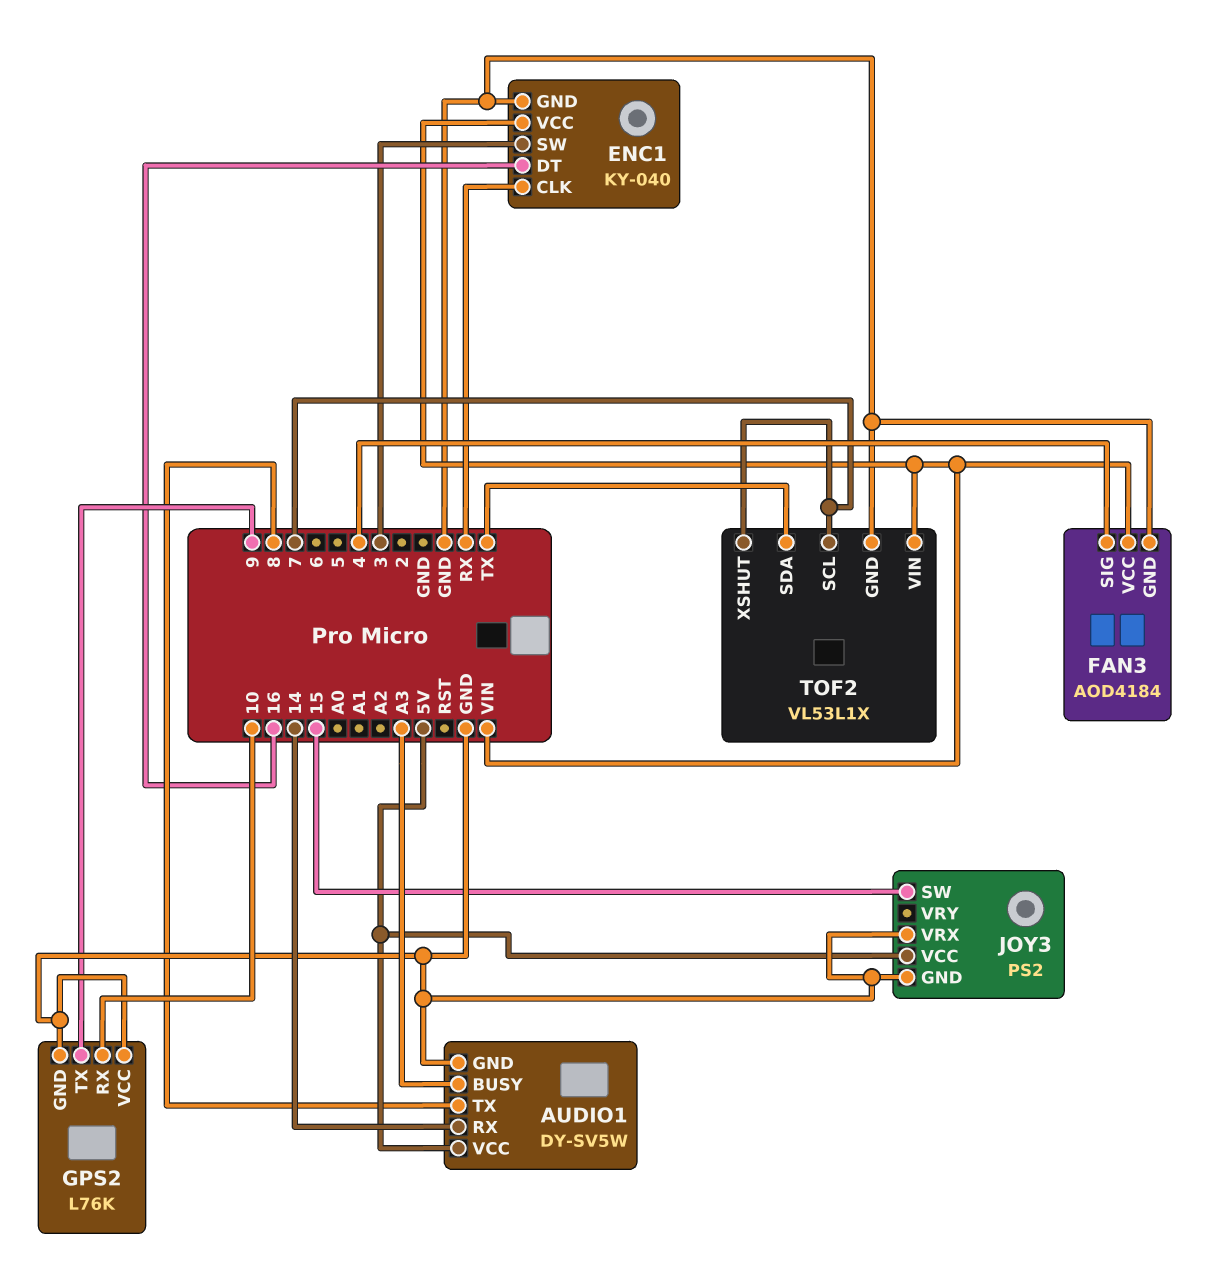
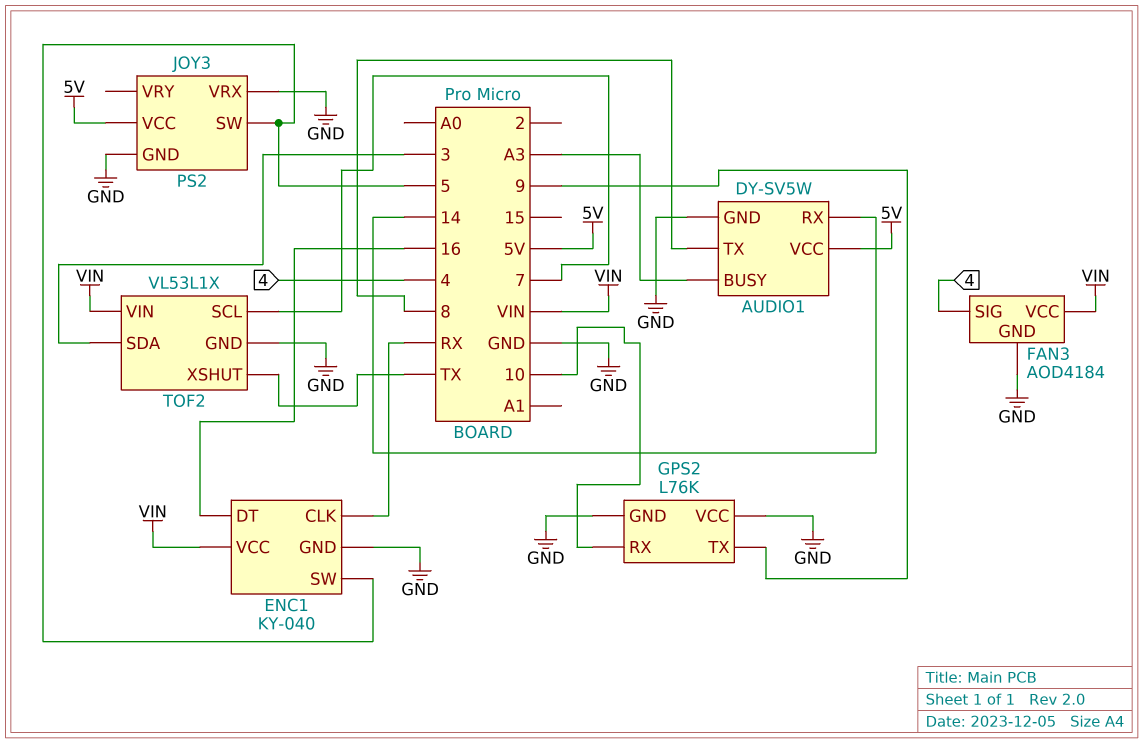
ENC1 pin SW: 3 -> 5
JOY3 pin SW: 15 -> 5
TOF2 pin SDA: TX -> 3
TOF2 pin XSHUT: 7 -> TX

